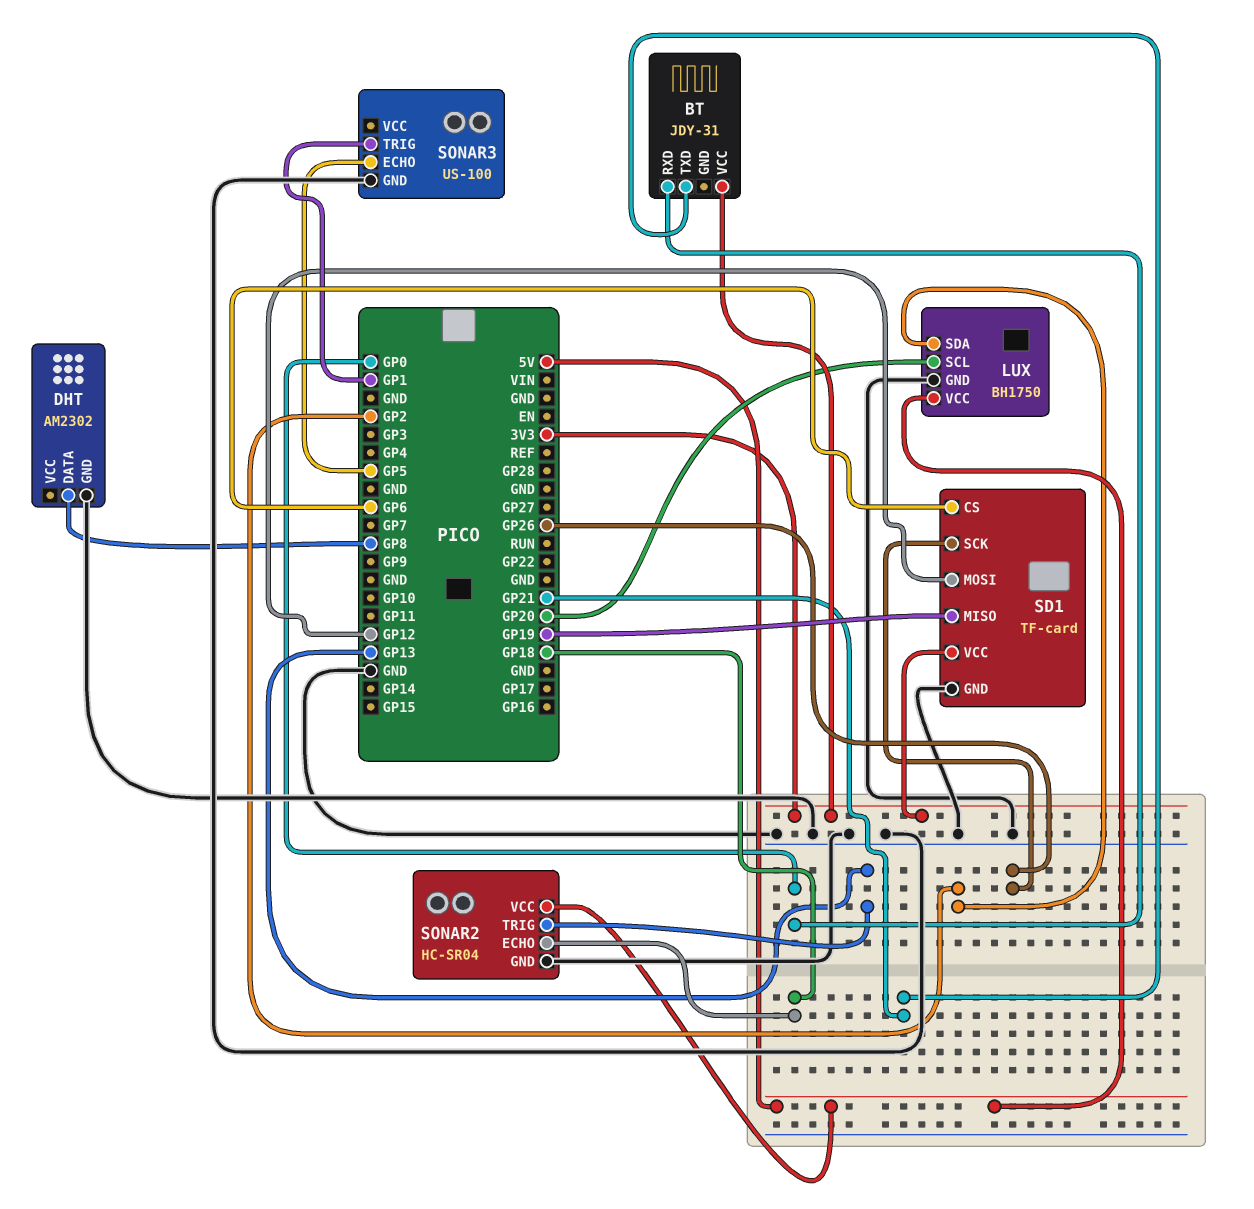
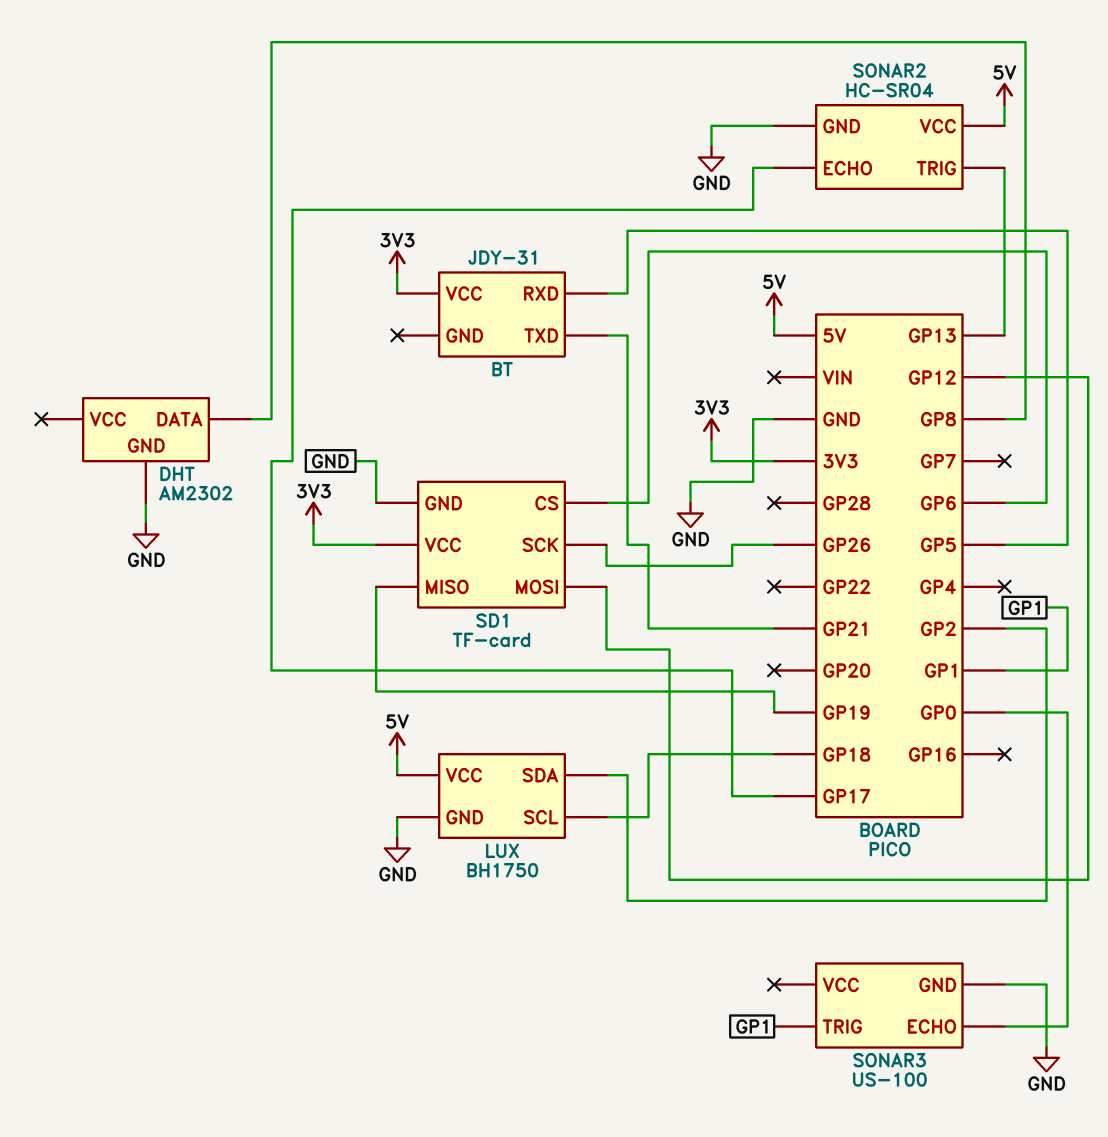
BT pin RXD: GP0 -> GP5
LUX pin SCL: GP20 -> GP18
SONAR2 pin ECHO: GP18 -> GP17
SONAR3 pin ECHO: GP5 -> GP0

